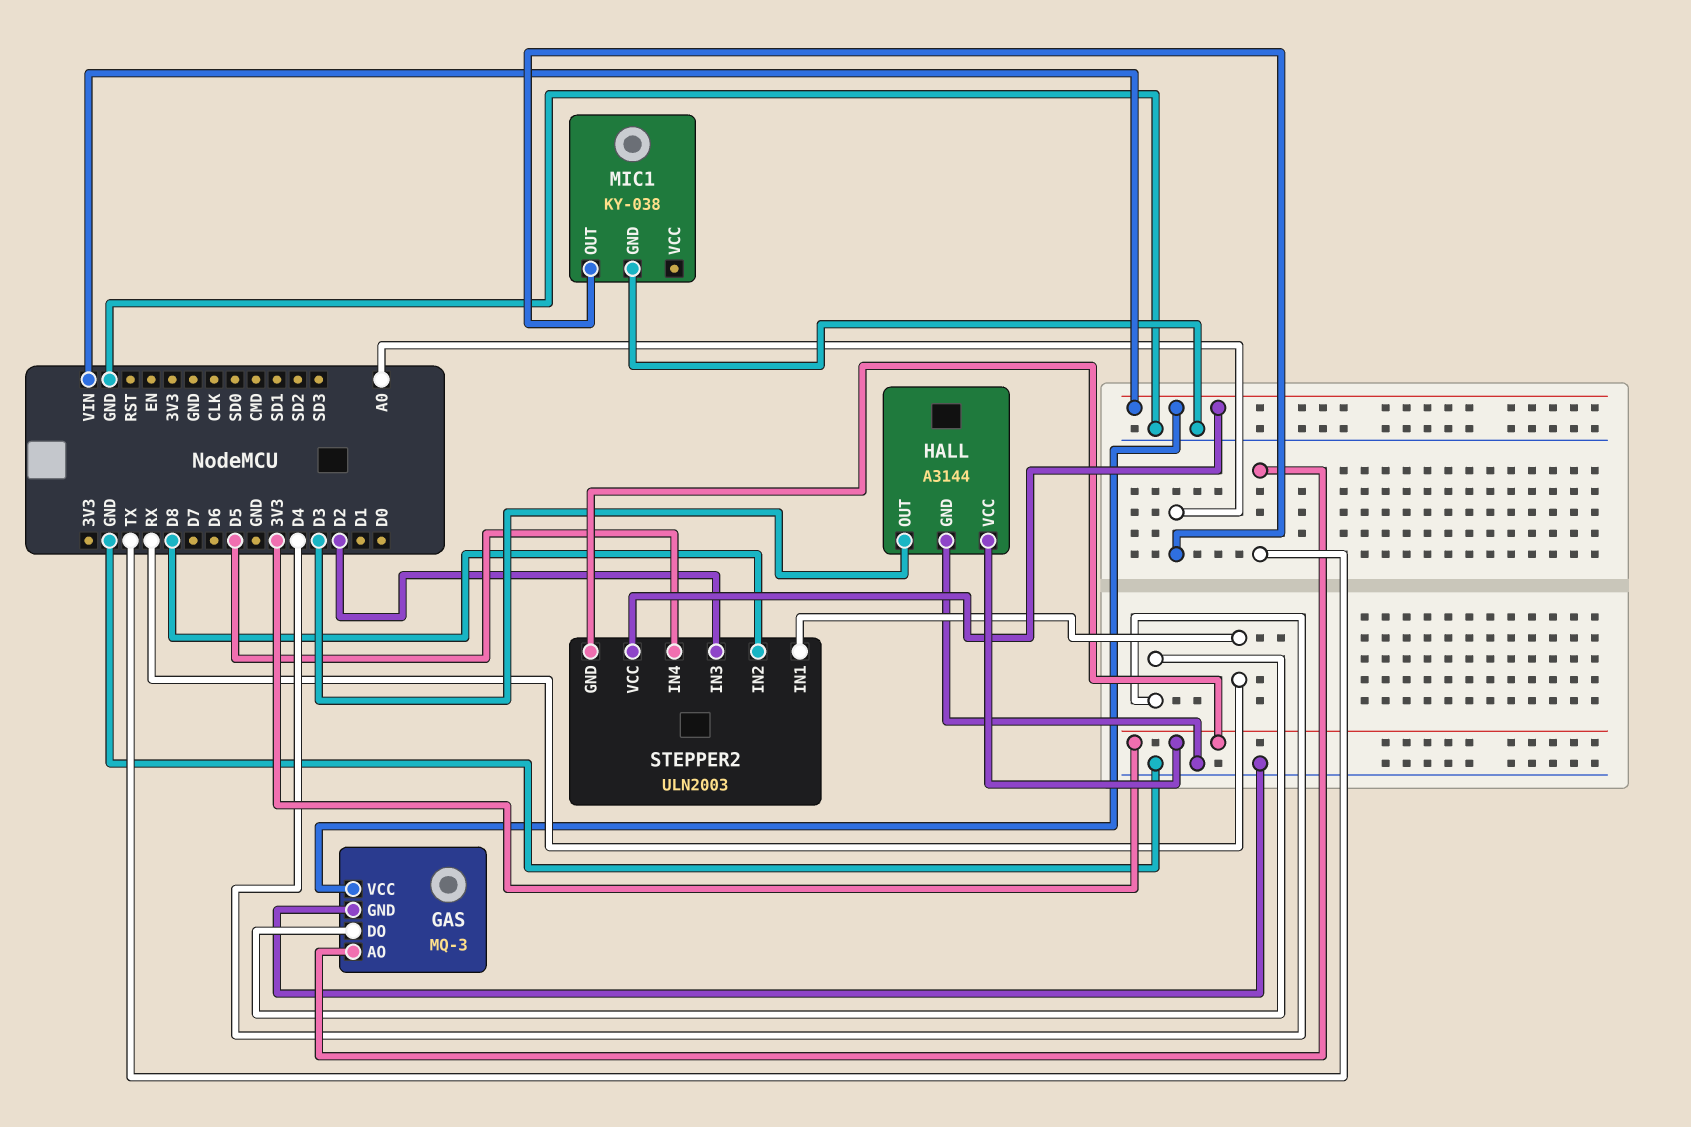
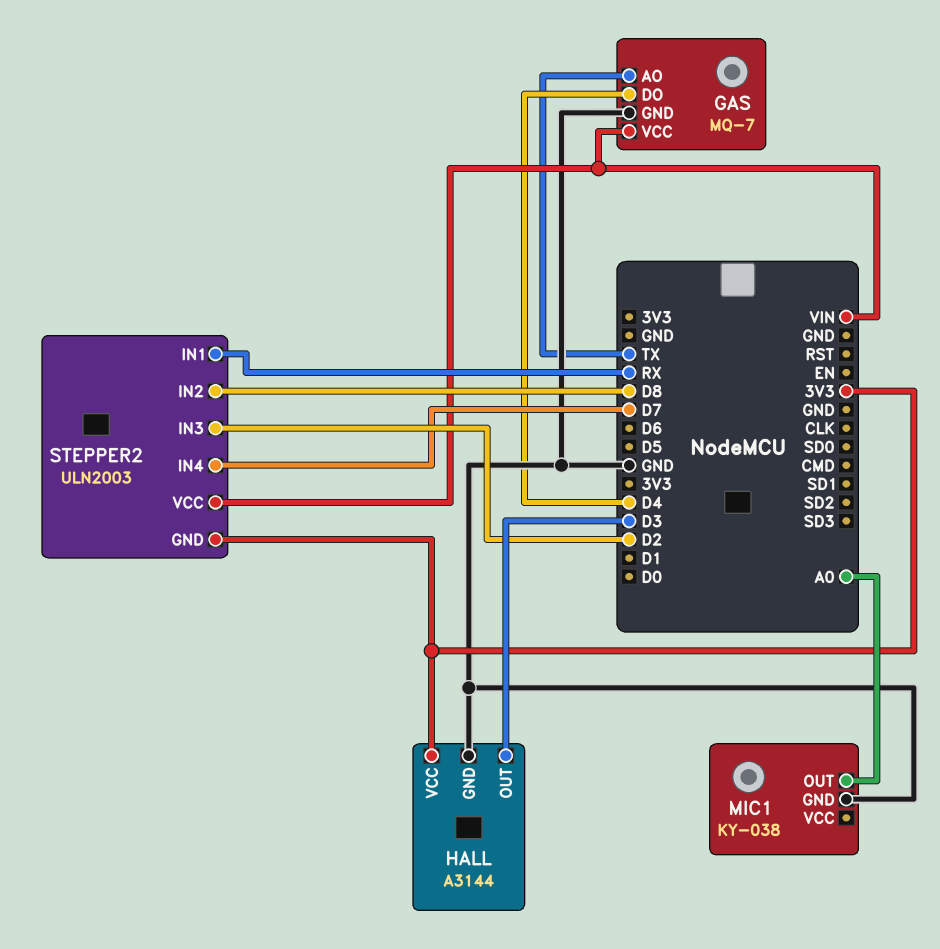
GAS: MQ-3 -> MQ-7
STEPPER2 pin IN4: D5 -> D7

